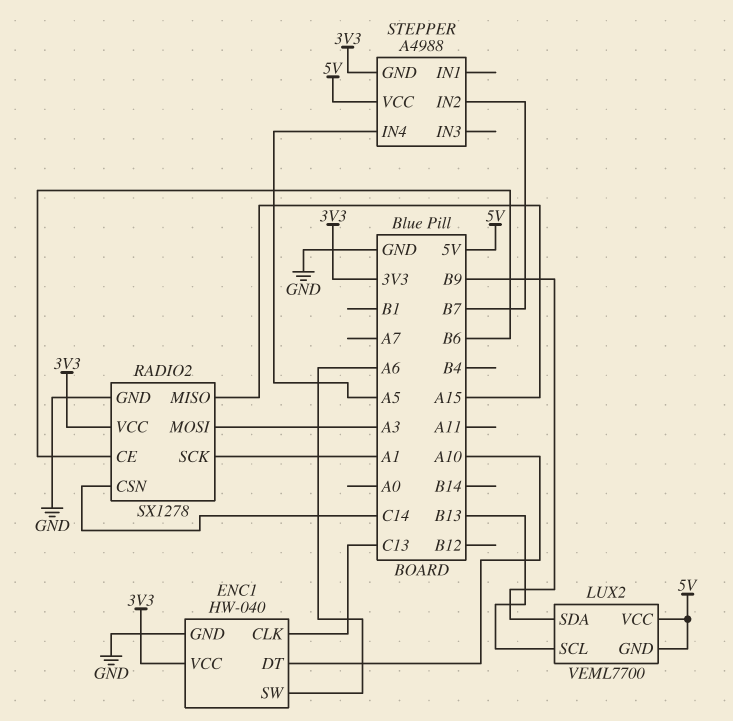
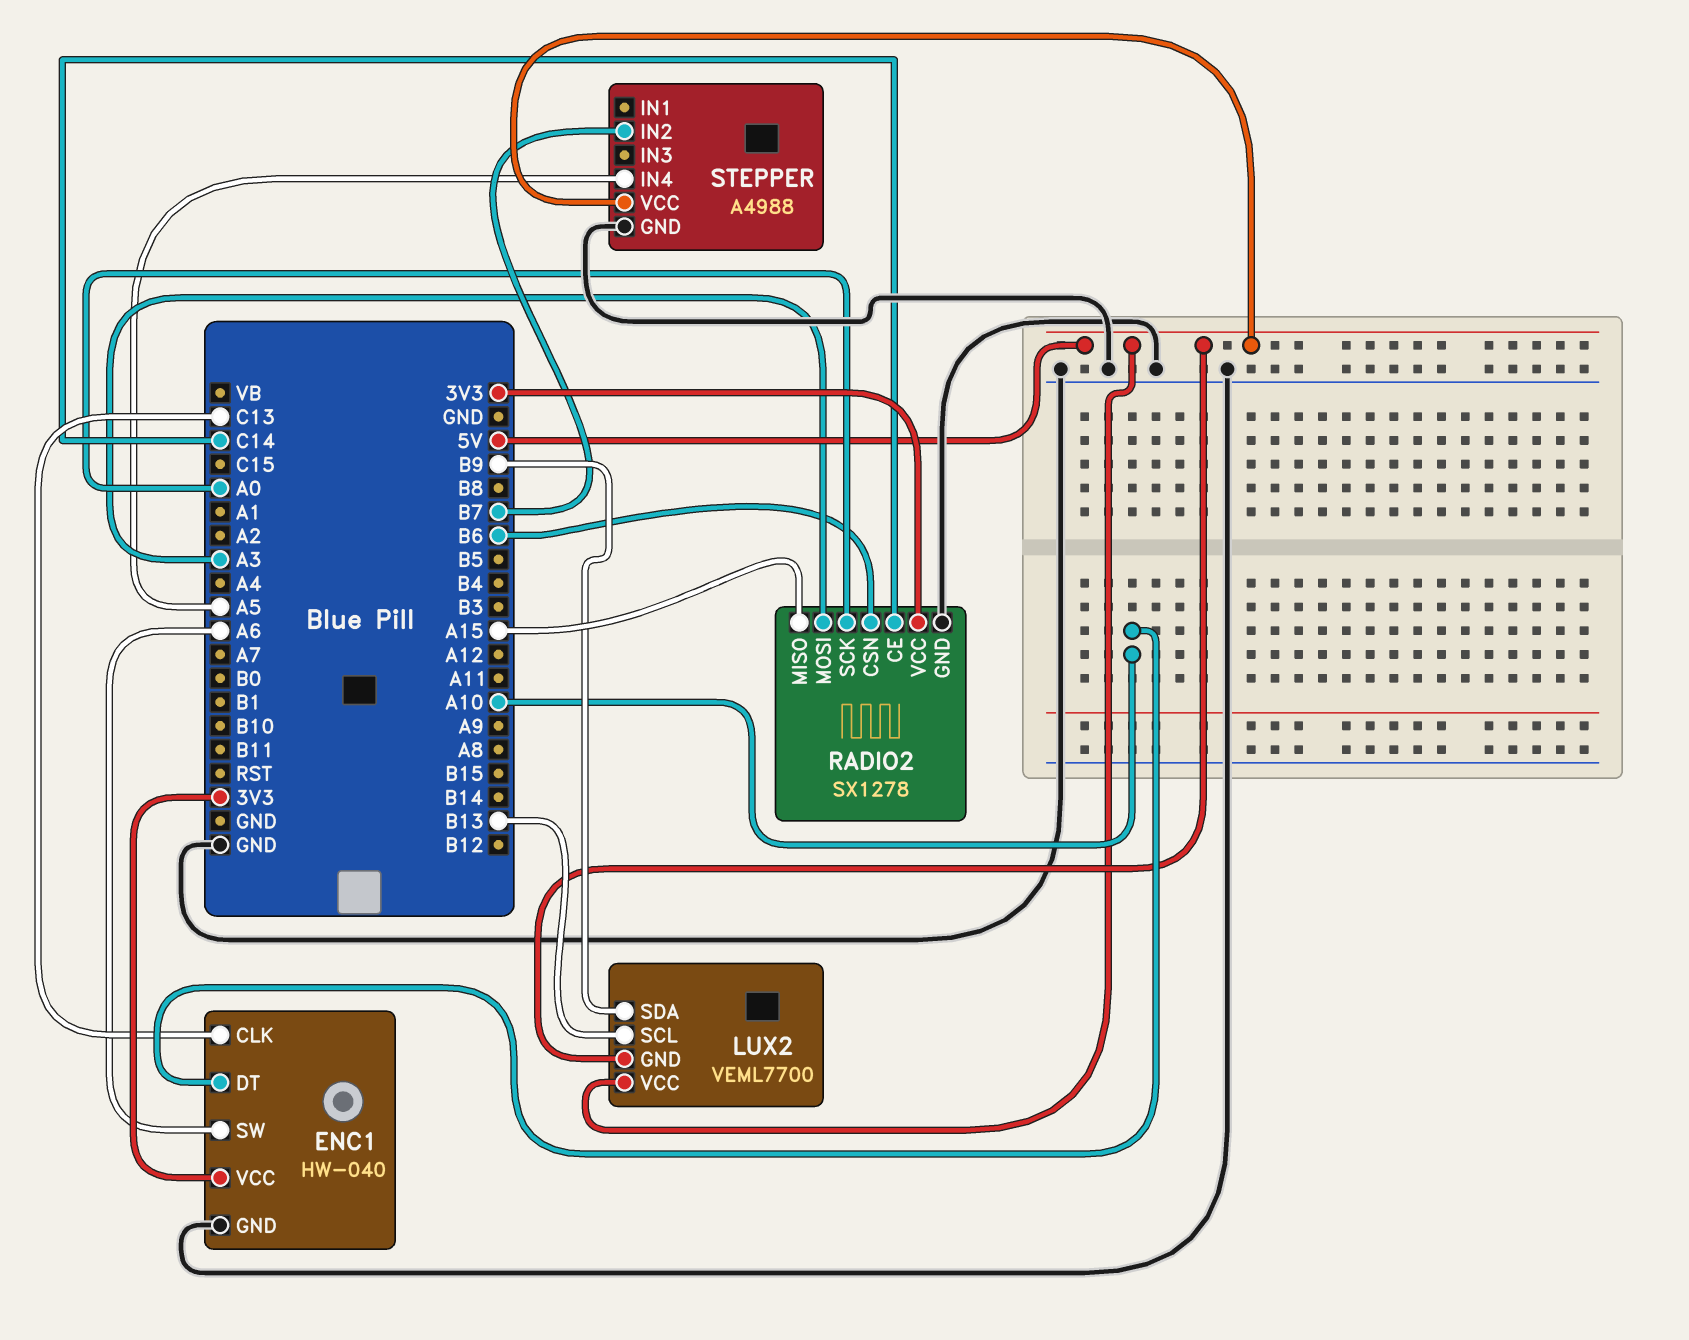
RADIO2 pin CE: B6 -> C14
RADIO2 pin CSN: C14 -> B6
RADIO2 pin SCK: A1 -> A0
STEPPER pin GND: 3V3 -> GND

